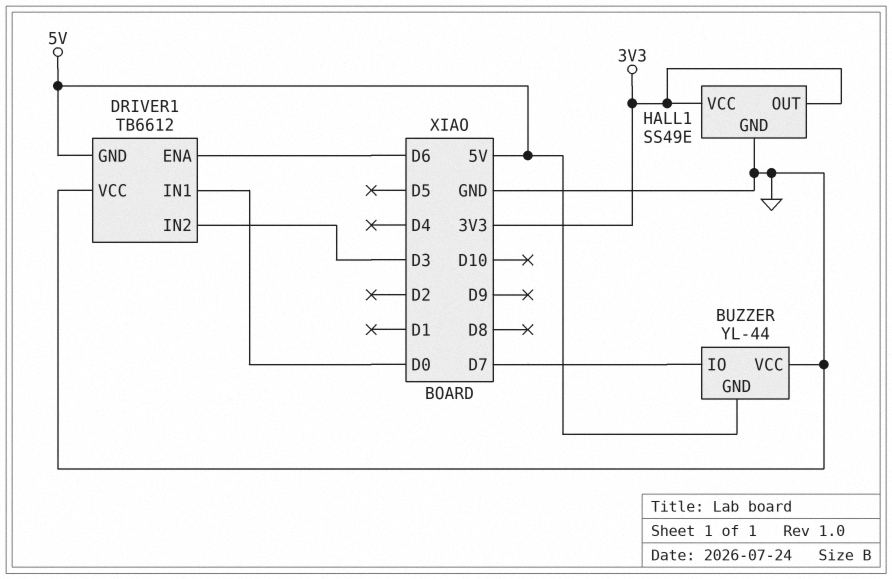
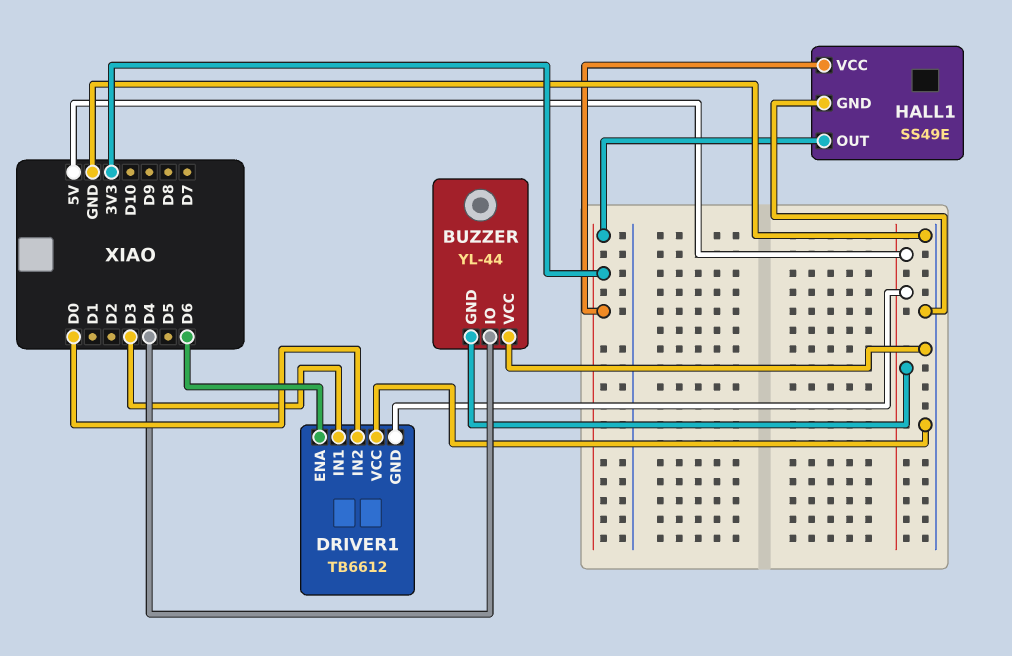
BUZZER pin IO: D7 -> D4
DRIVER1 pin IN1: D0 -> D3
DRIVER1 pin IN2: D3 -> D0

